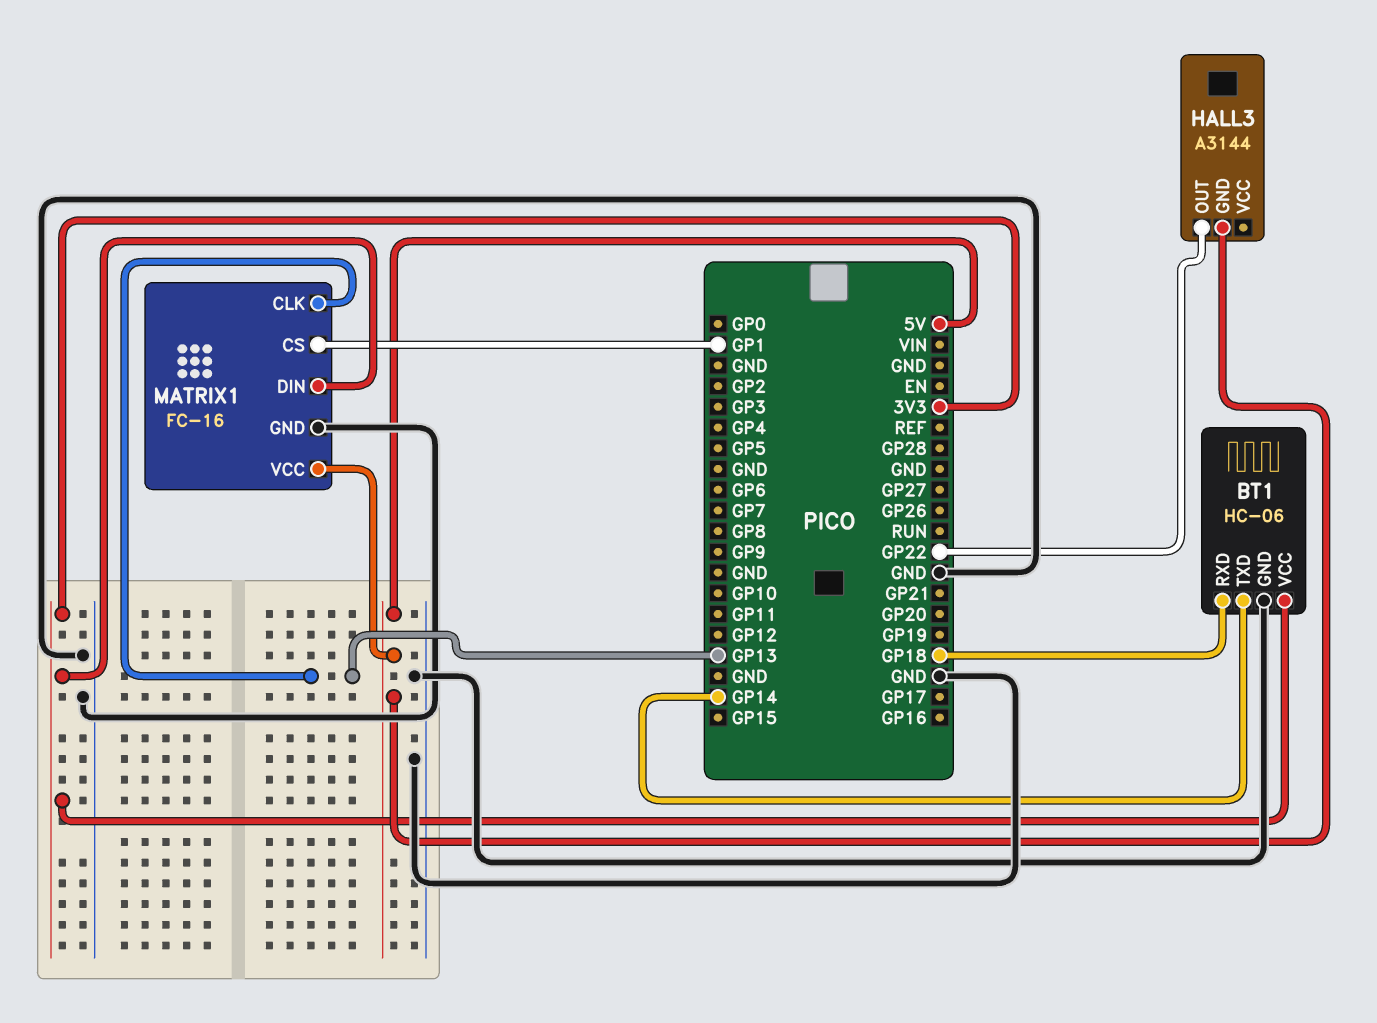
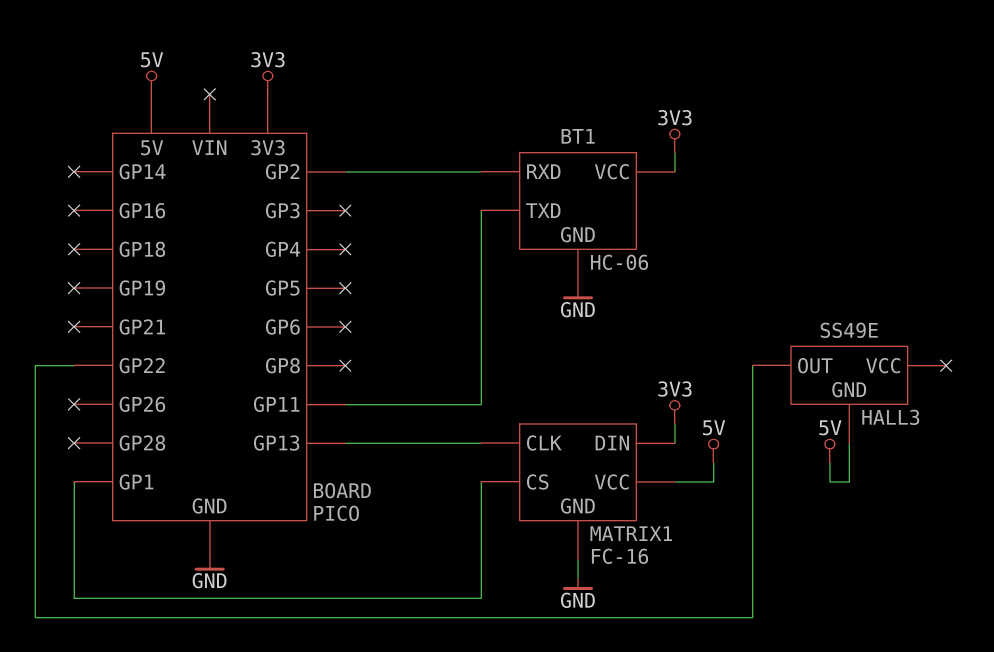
BT1 pin RXD: GP18 -> GP2
BT1 pin TXD: GP14 -> GP11
HALL3: A3144 -> SS49E

